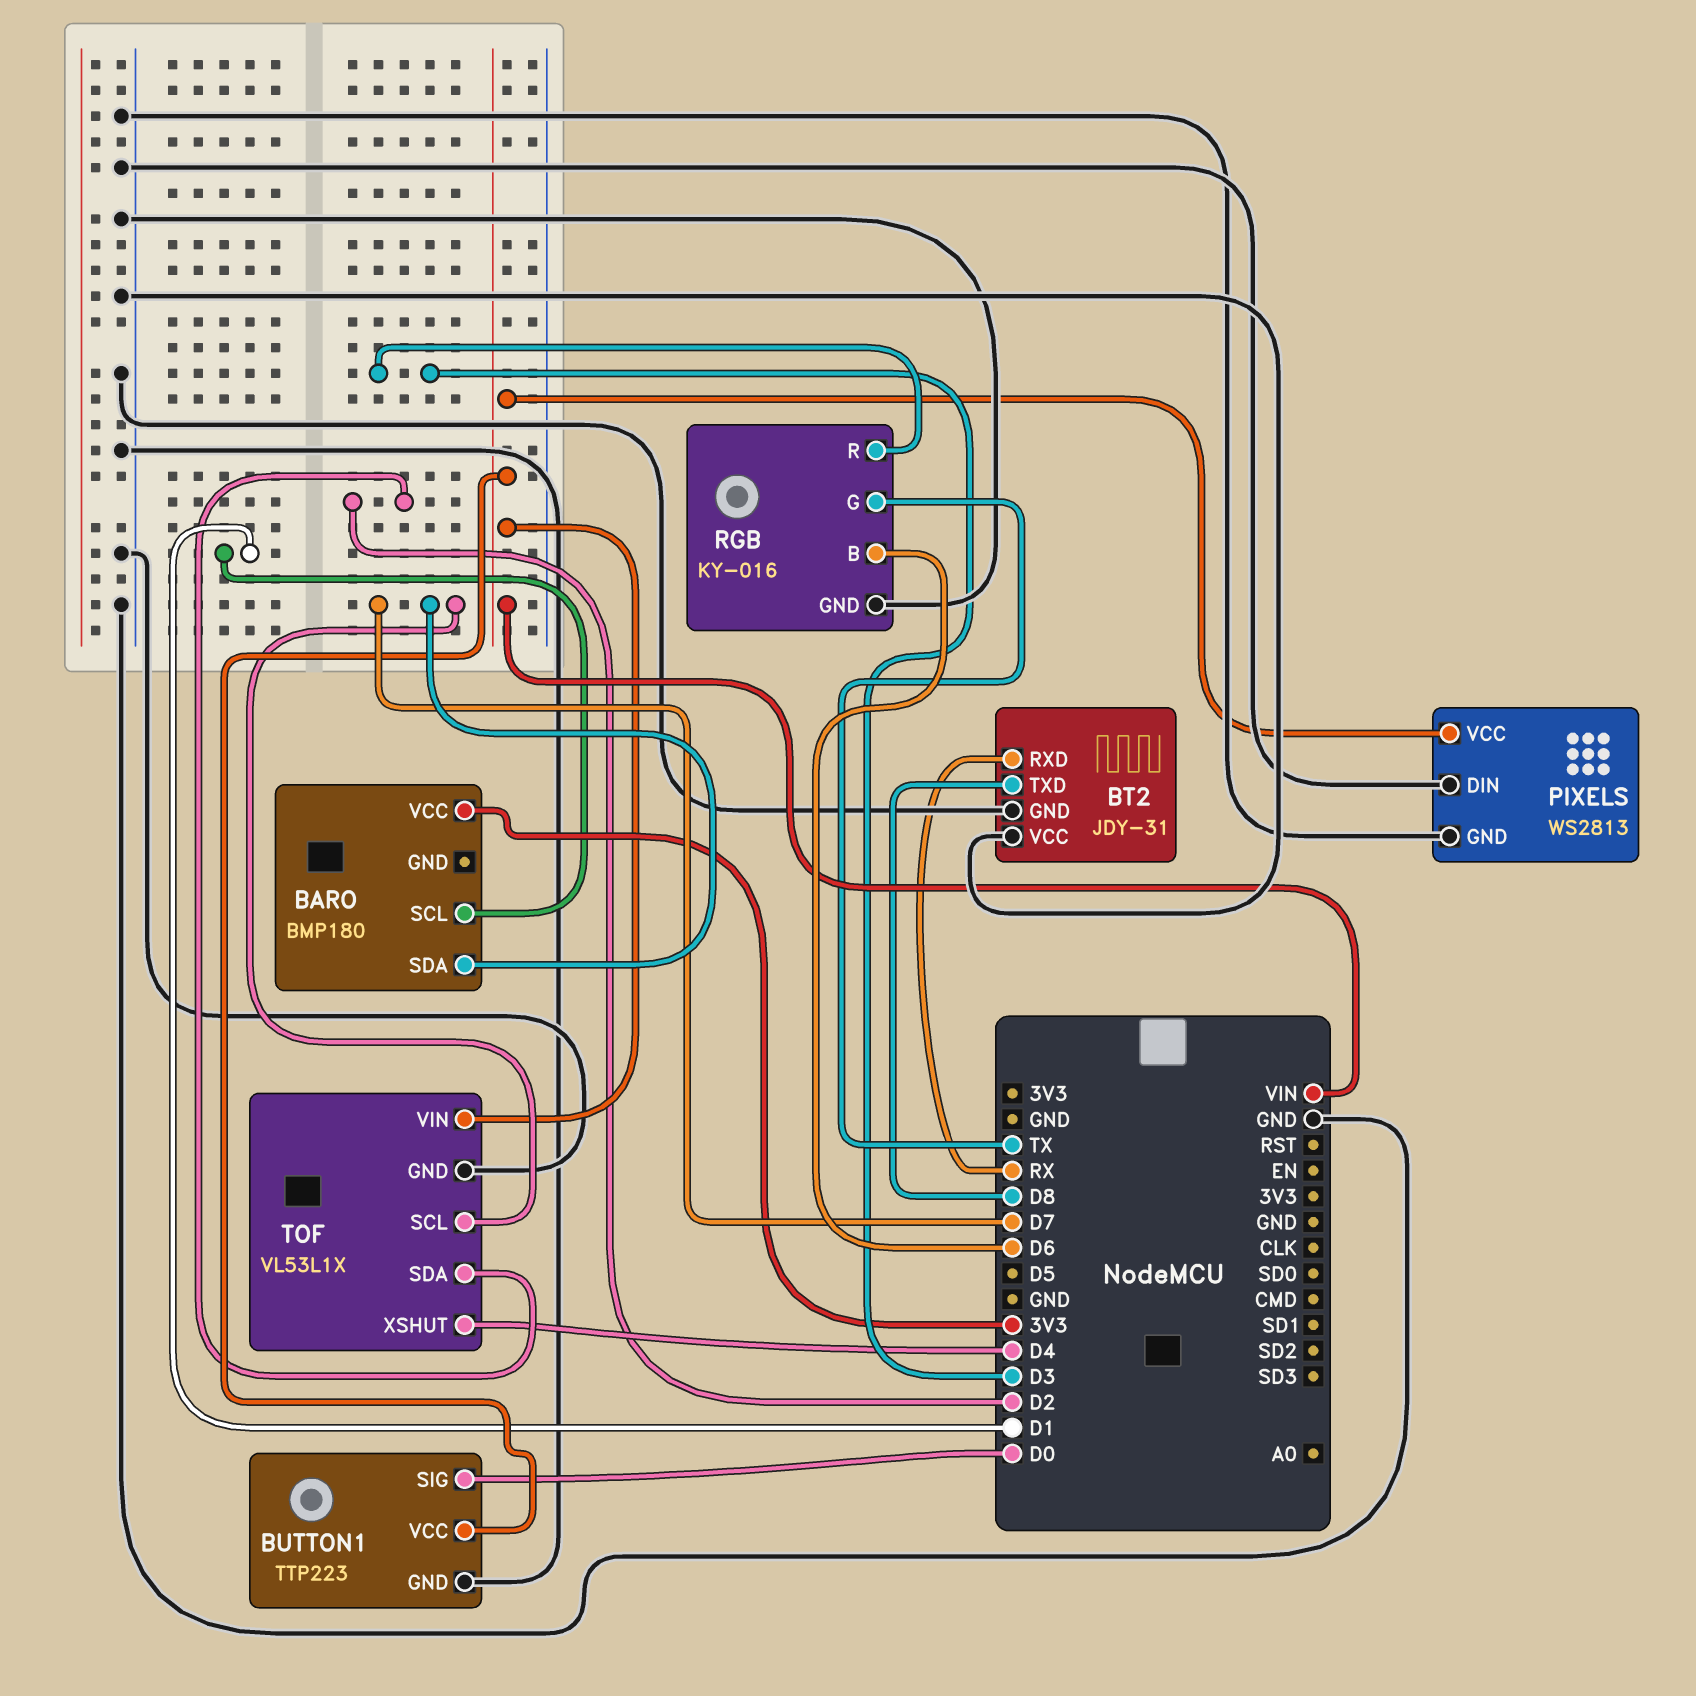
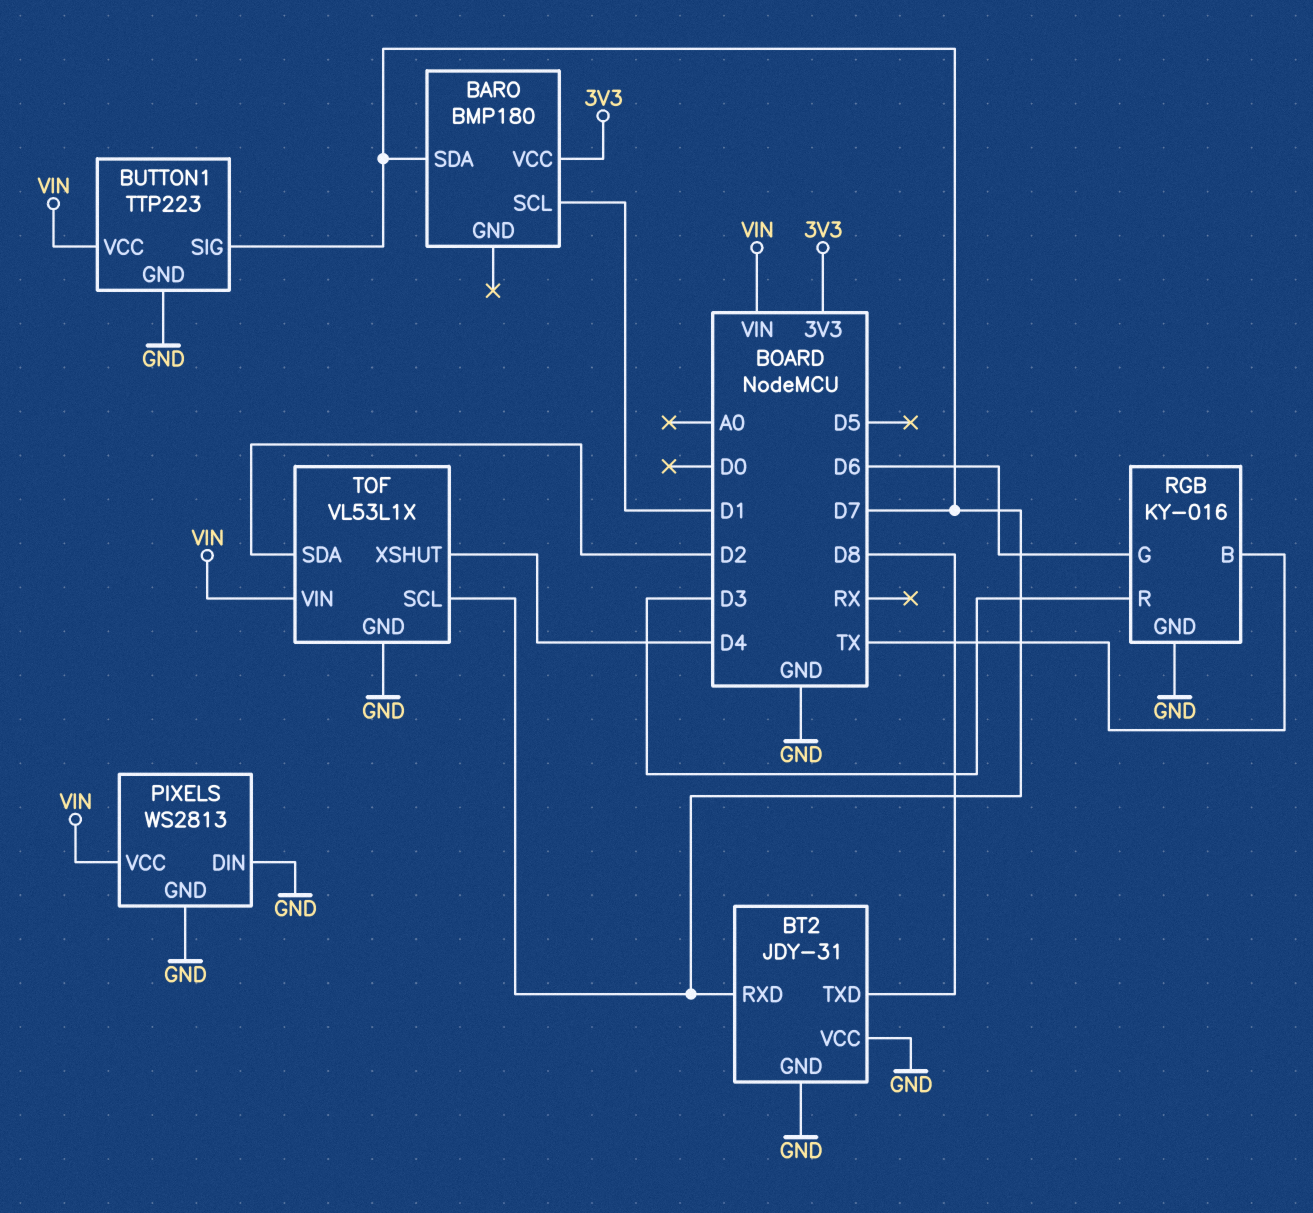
BT2 pin RXD: RX -> D7
BUTTON1 pin SIG: D0 -> D7
RGB pin B: D6 -> TX
RGB pin G: TX -> D6

